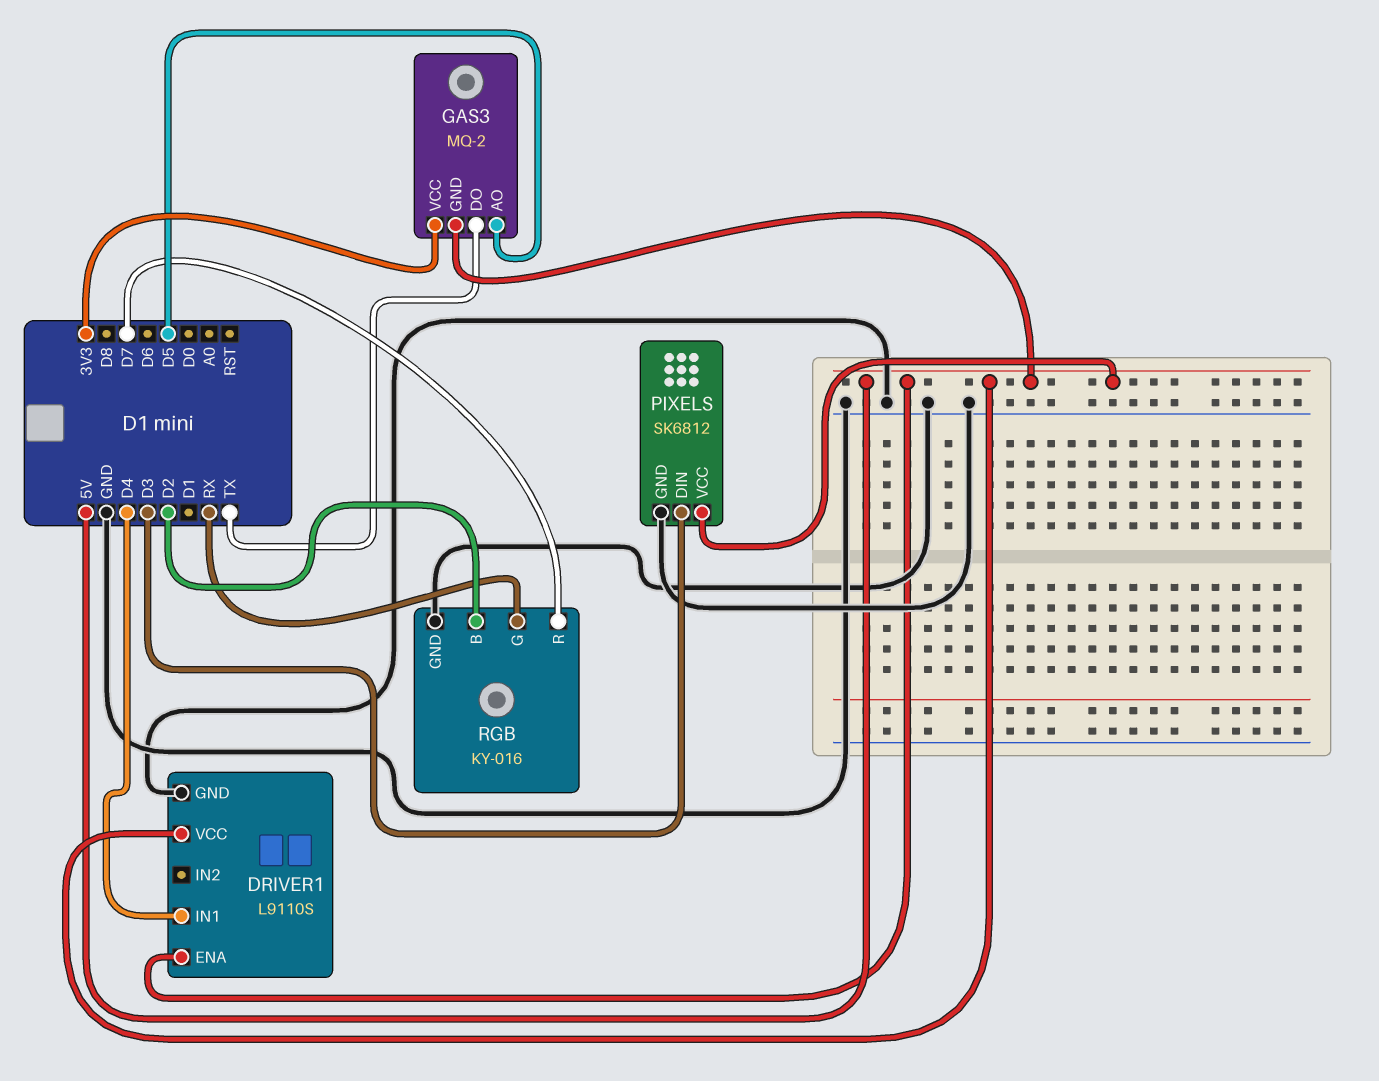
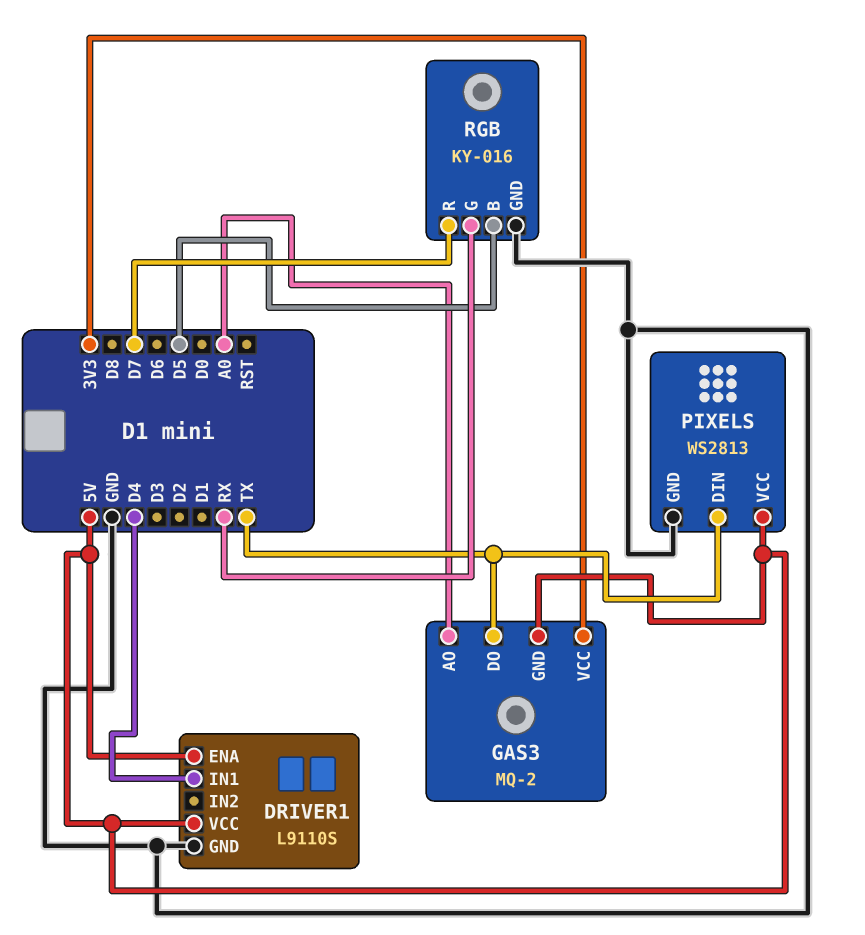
GAS3 pin AO: D5 -> A0
PIXELS: SK6812 -> WS2813
PIXELS pin DIN: D3 -> TX
RGB pin B: D2 -> D5

